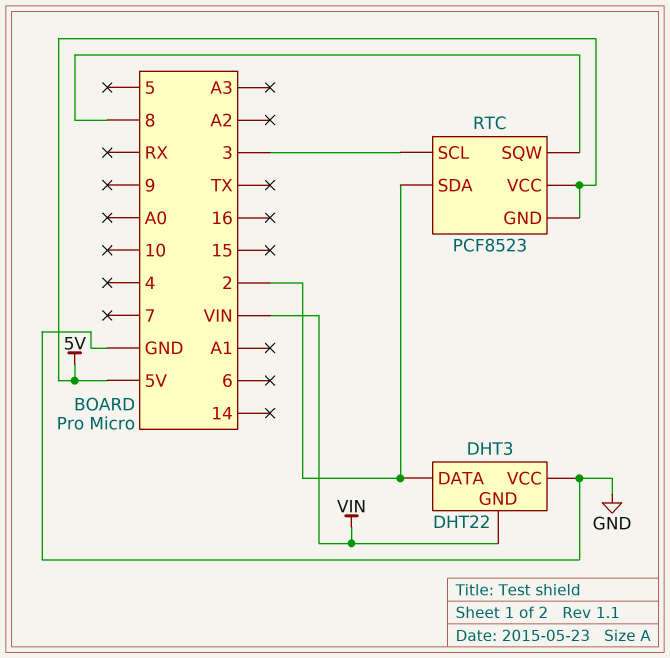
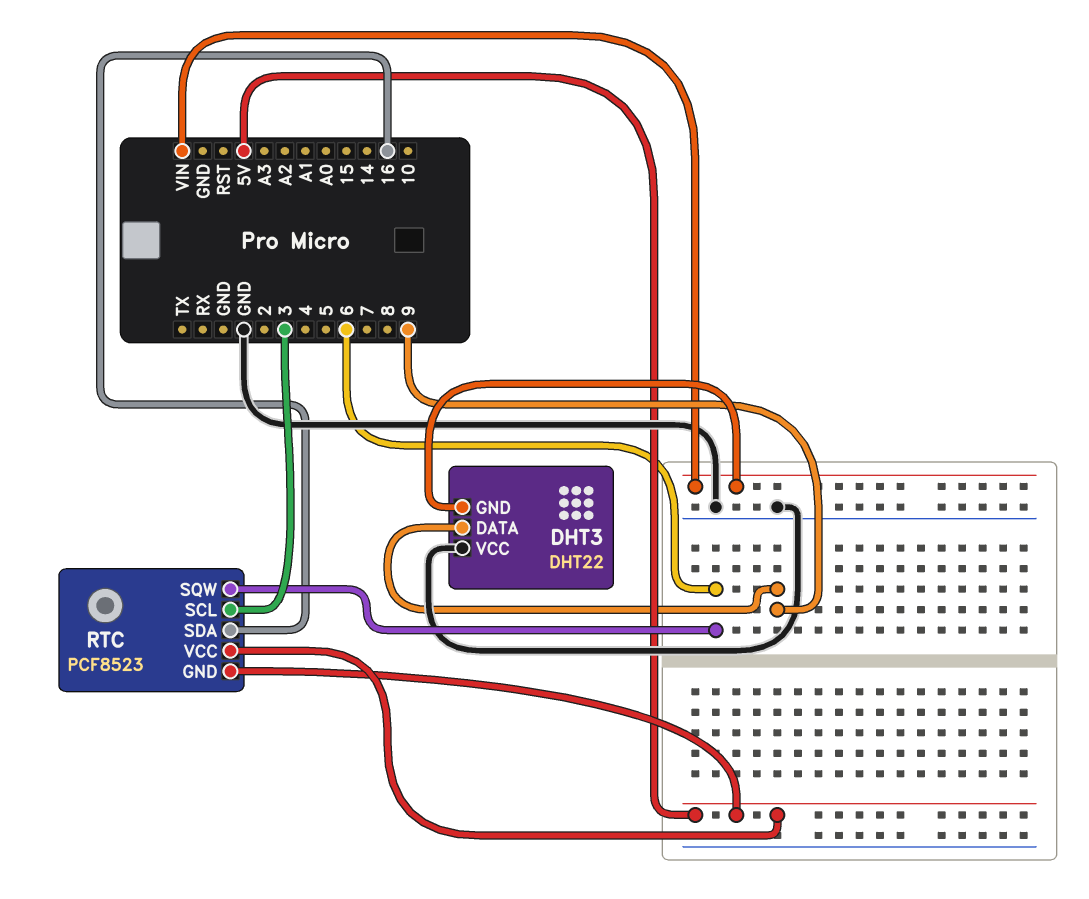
DHT3 pin DATA: 2 -> 9
RTC pin SDA: 2 -> 16
RTC pin SQW: 8 -> 6

